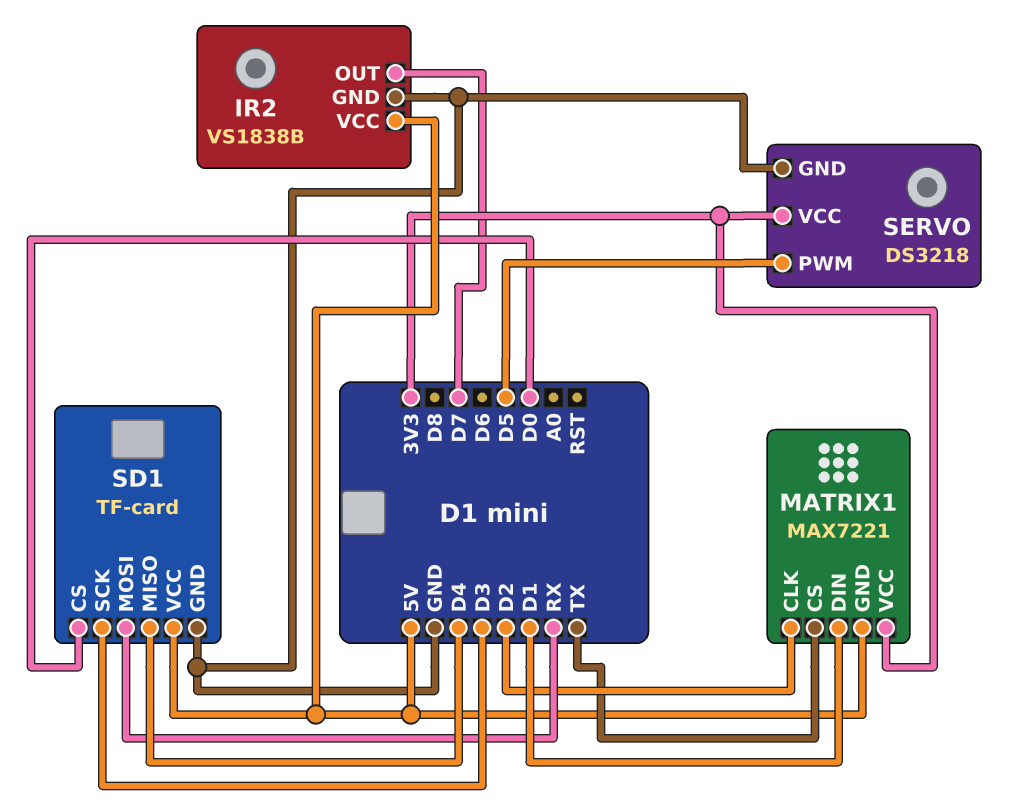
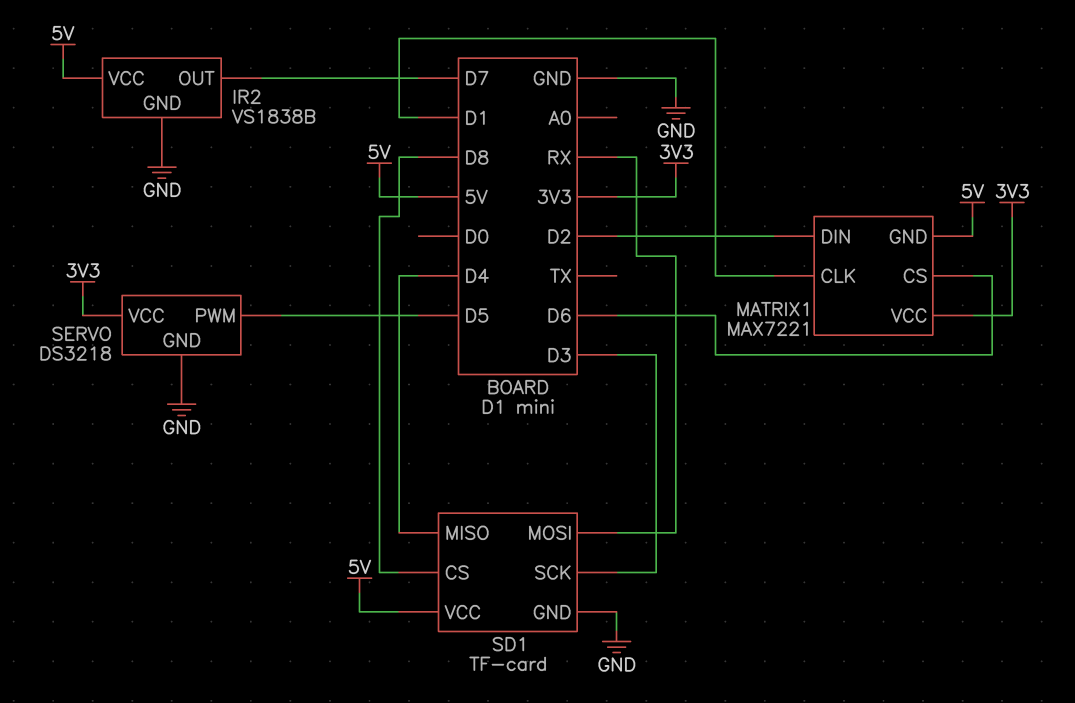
MATRIX1 pin CLK: D2 -> D1
MATRIX1 pin CS: TX -> D6
MATRIX1 pin DIN: D1 -> D2
SD1 pin CS: D0 -> D8

